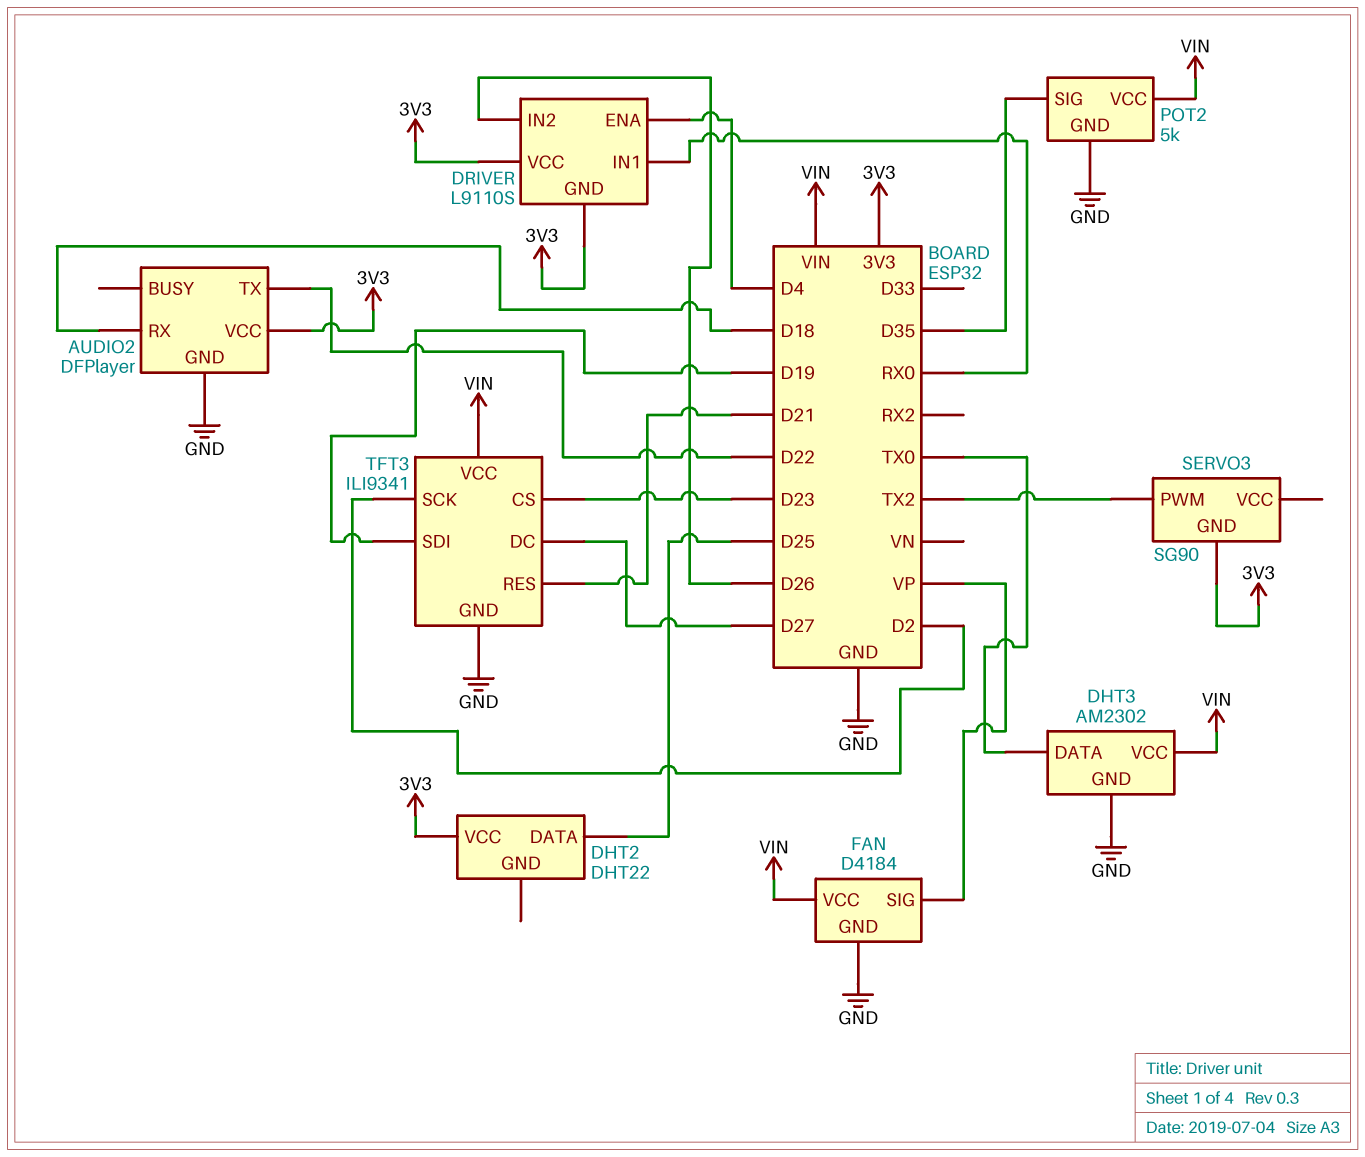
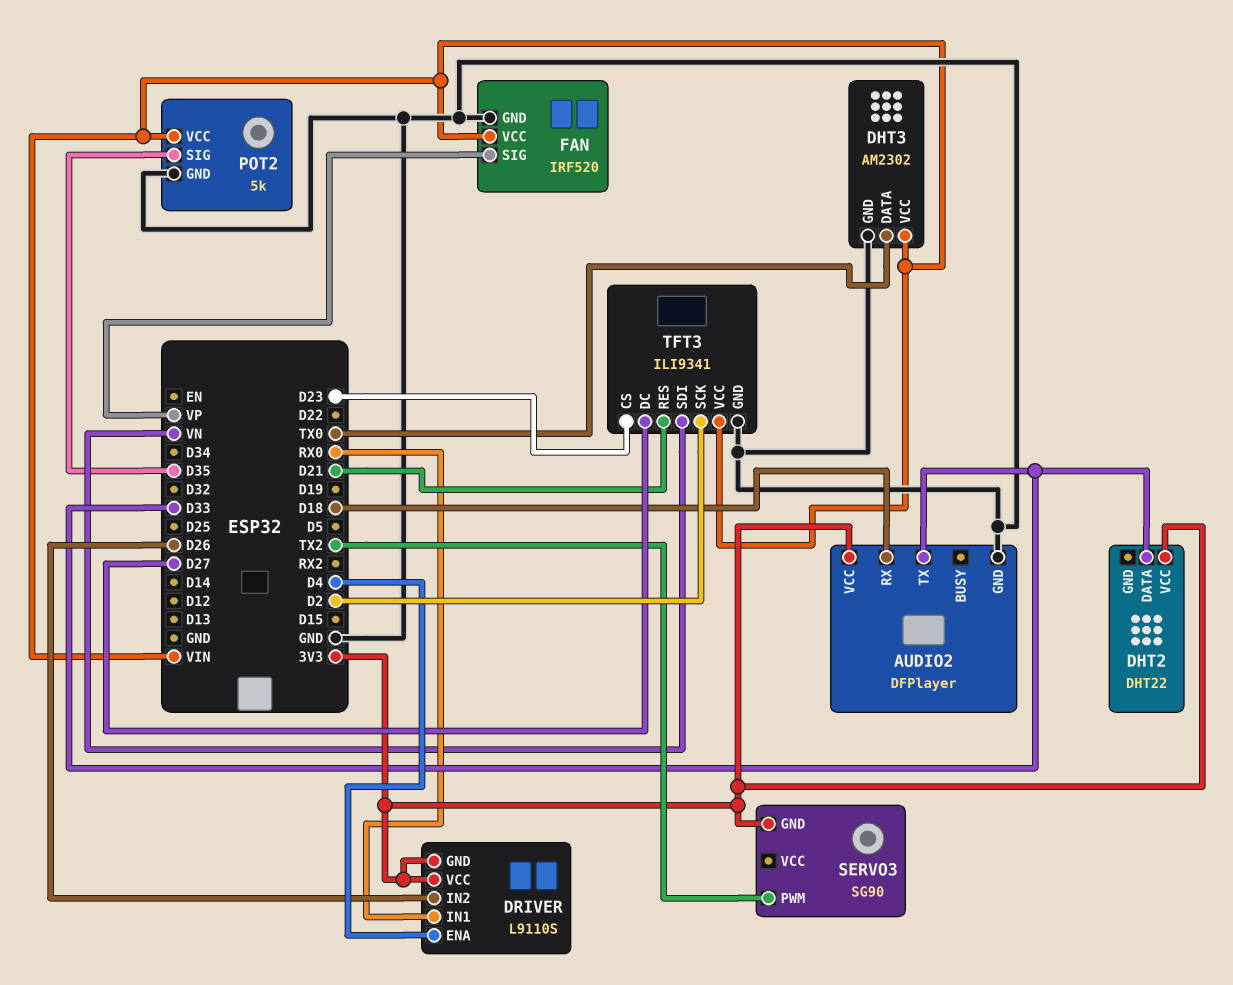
AUDIO2 pin TX: D22 -> D33
DHT2 pin DATA: D25 -> D33
FAN: D4184 -> IRF520
TFT3 pin SDI: D19 -> VN

